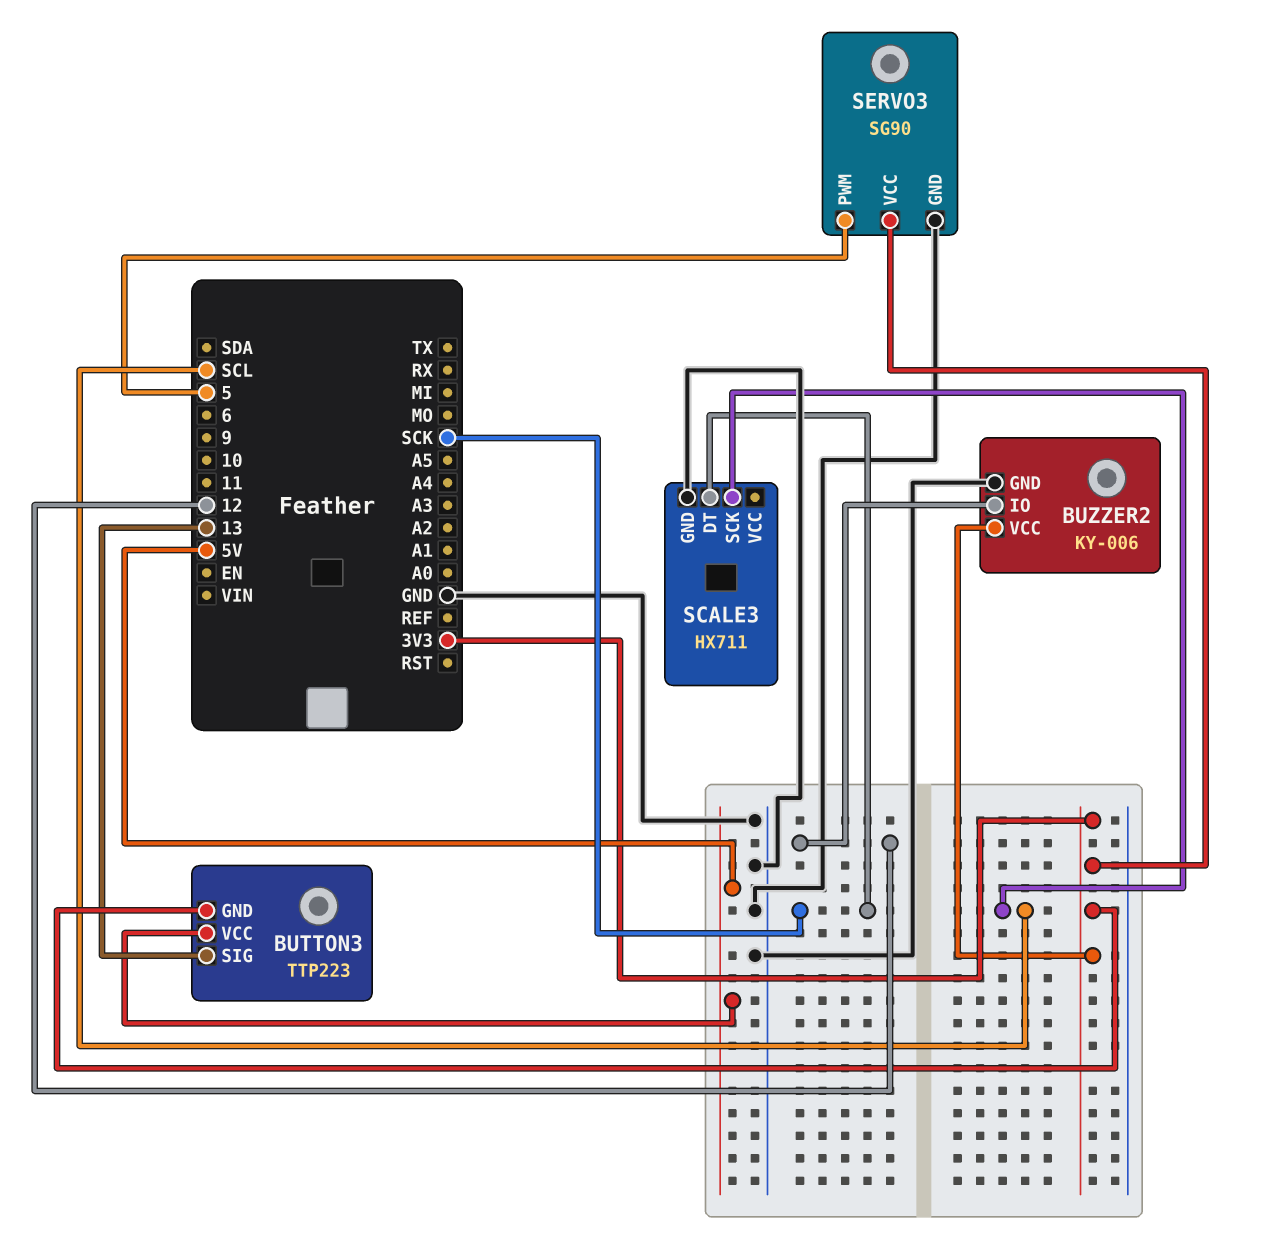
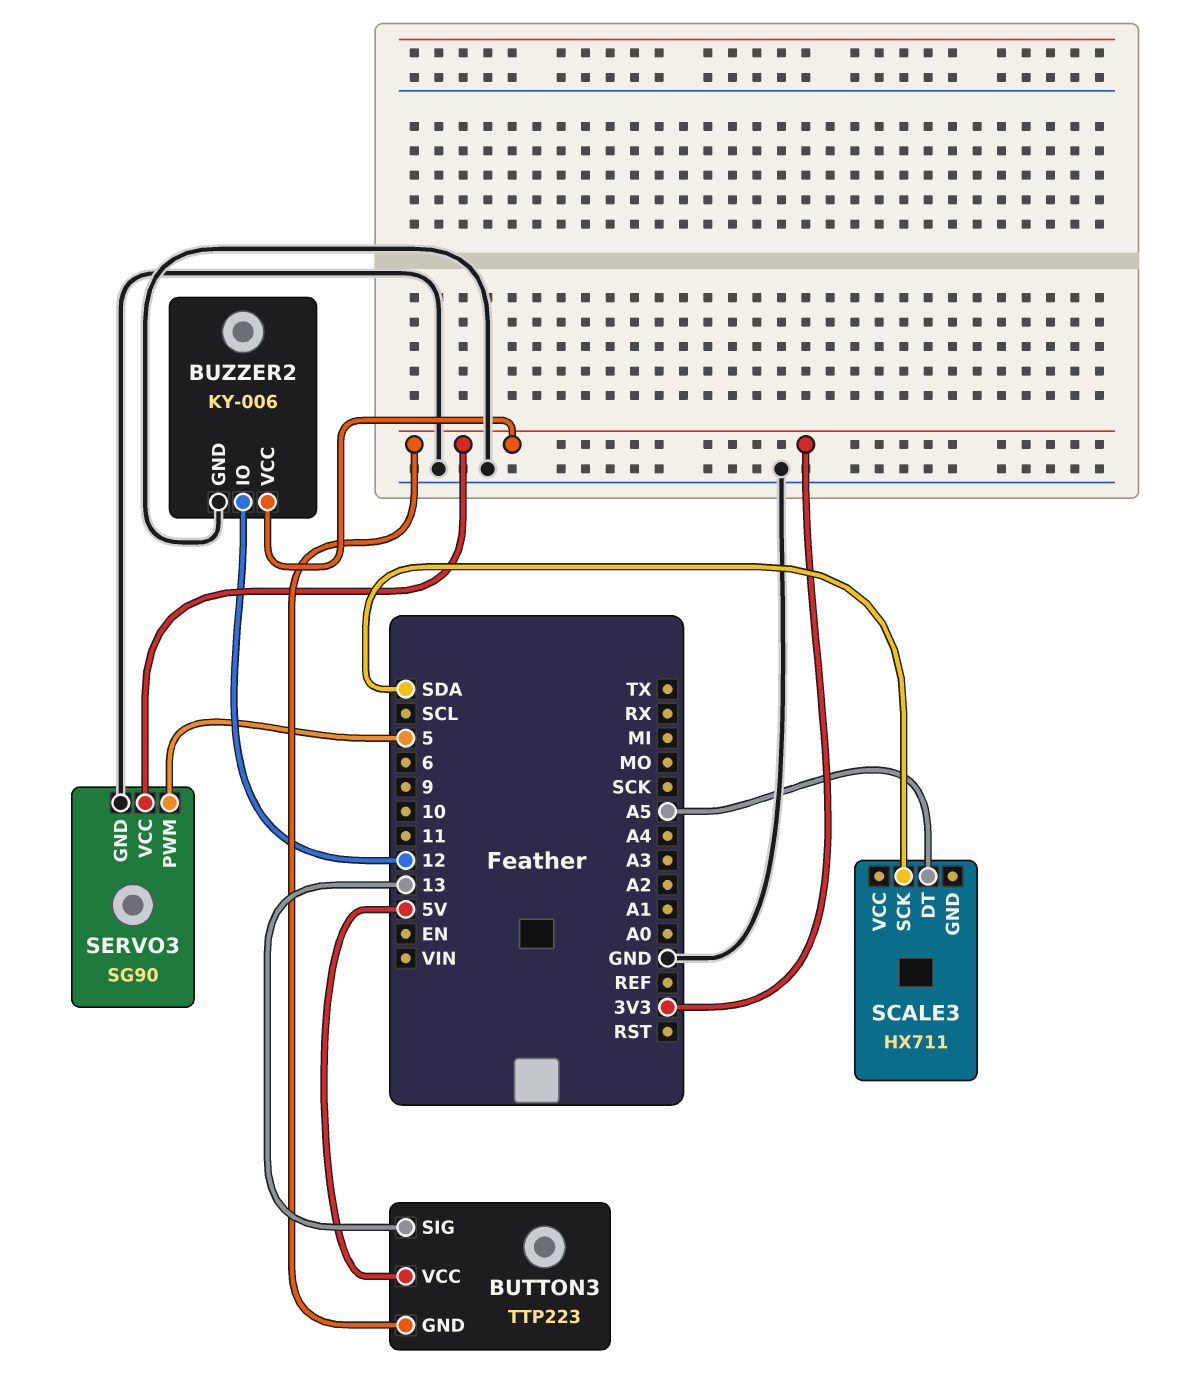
SCALE3 pin DT: SCK -> A5
SCALE3 pin GND: GND -> none
SCALE3 pin SCK: SCL -> SDA

